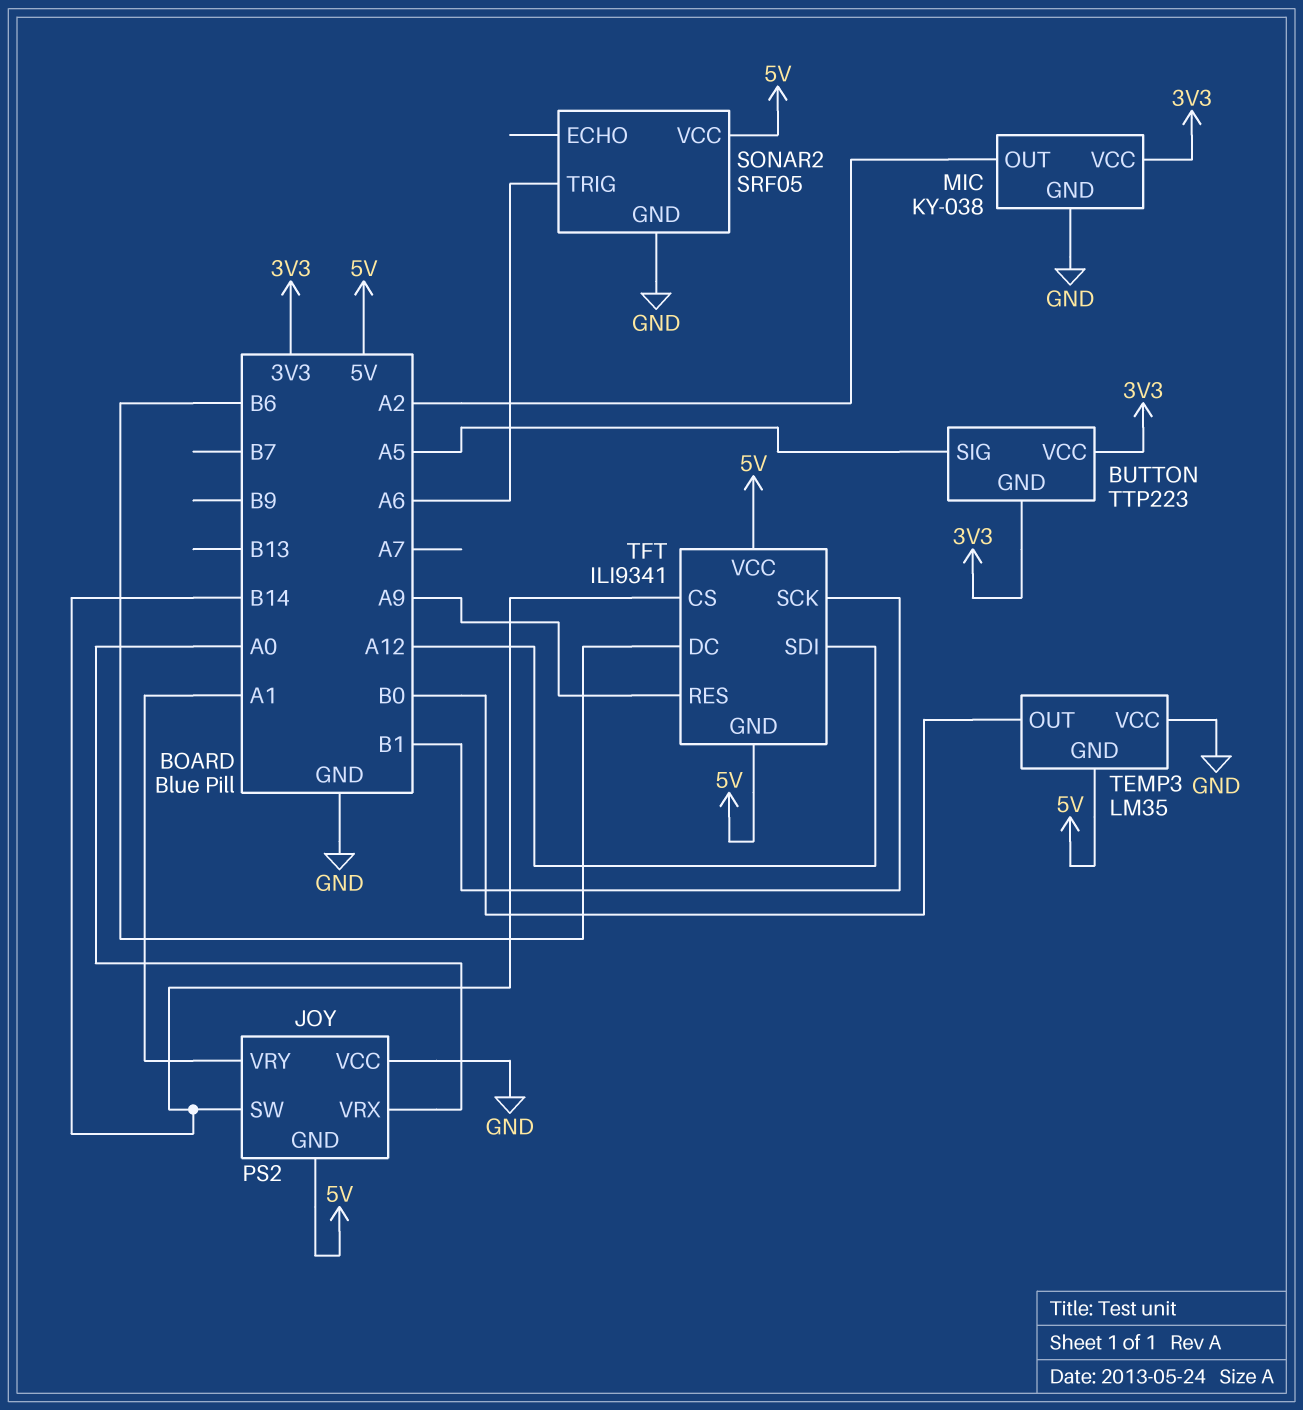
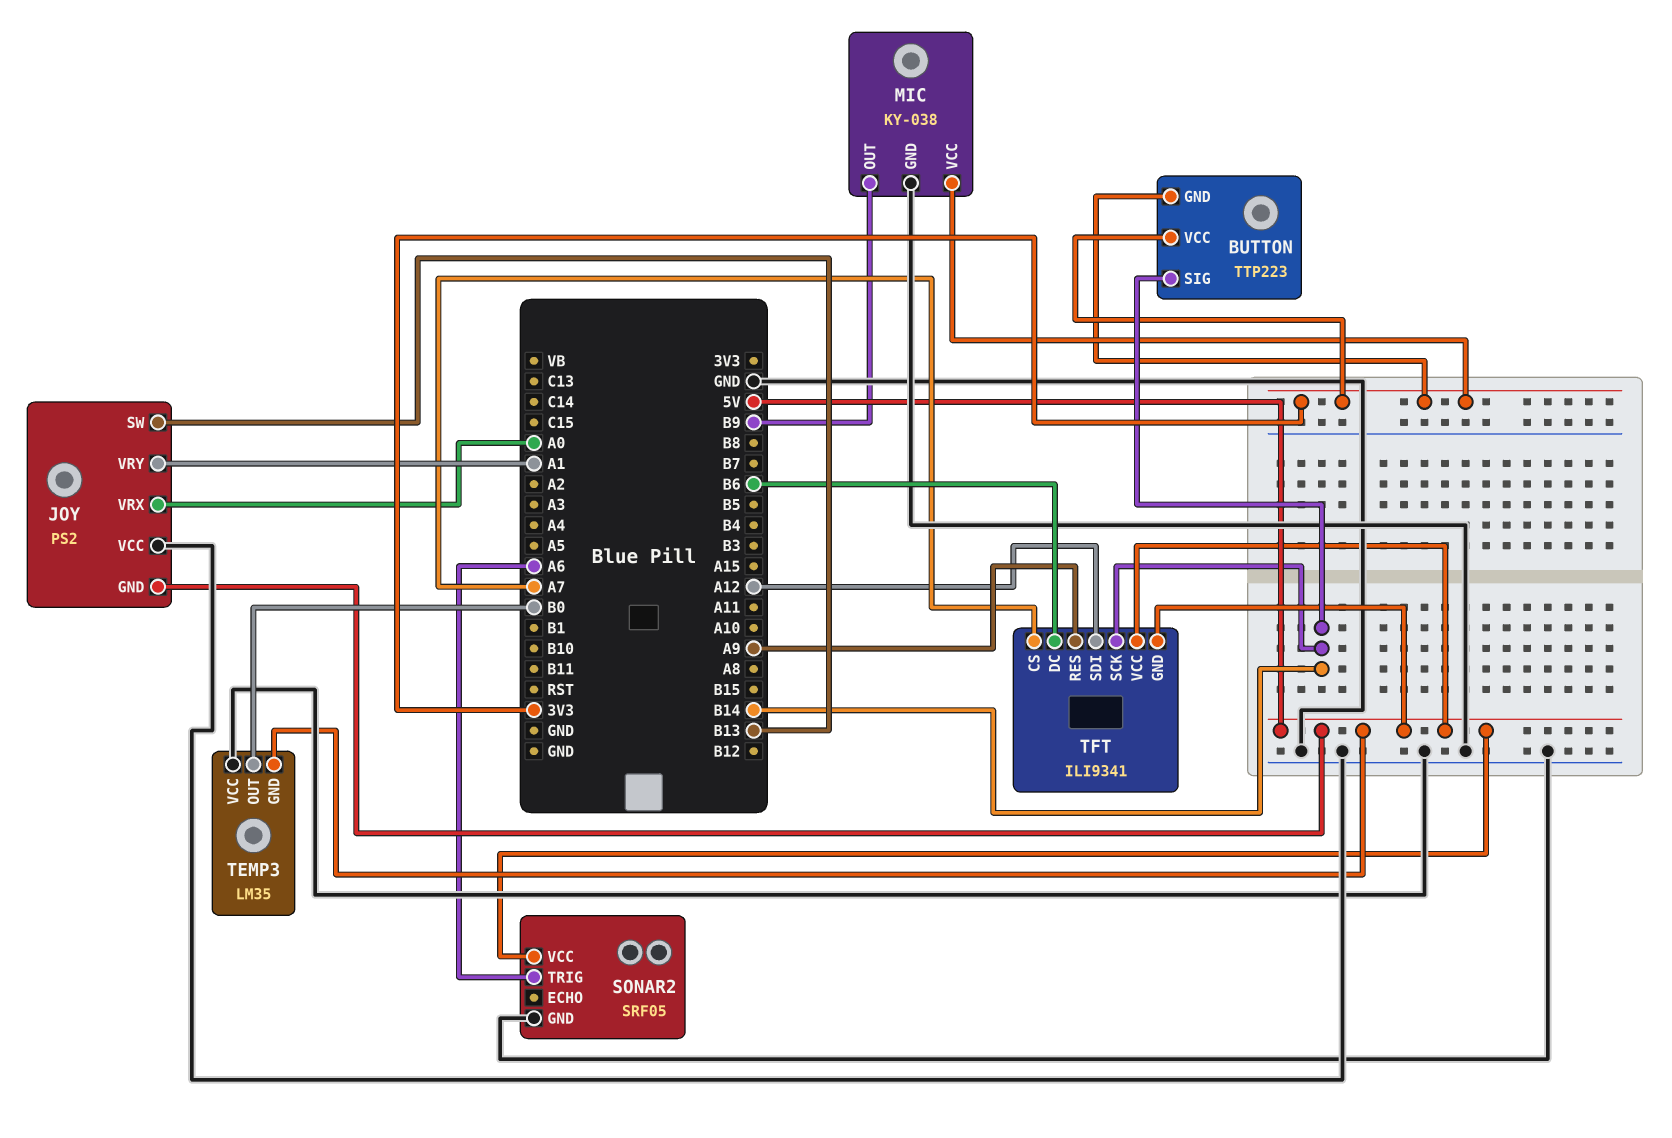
BUTTON pin SIG: A5 -> B14
JOY pin SW: B14 -> B13
MIC pin OUT: A2 -> B9
TFT pin CS: B14 -> A7
TFT pin SCK: B1 -> B14

